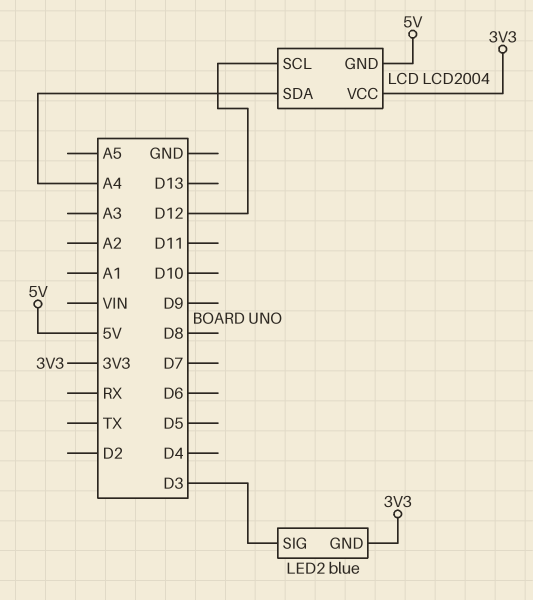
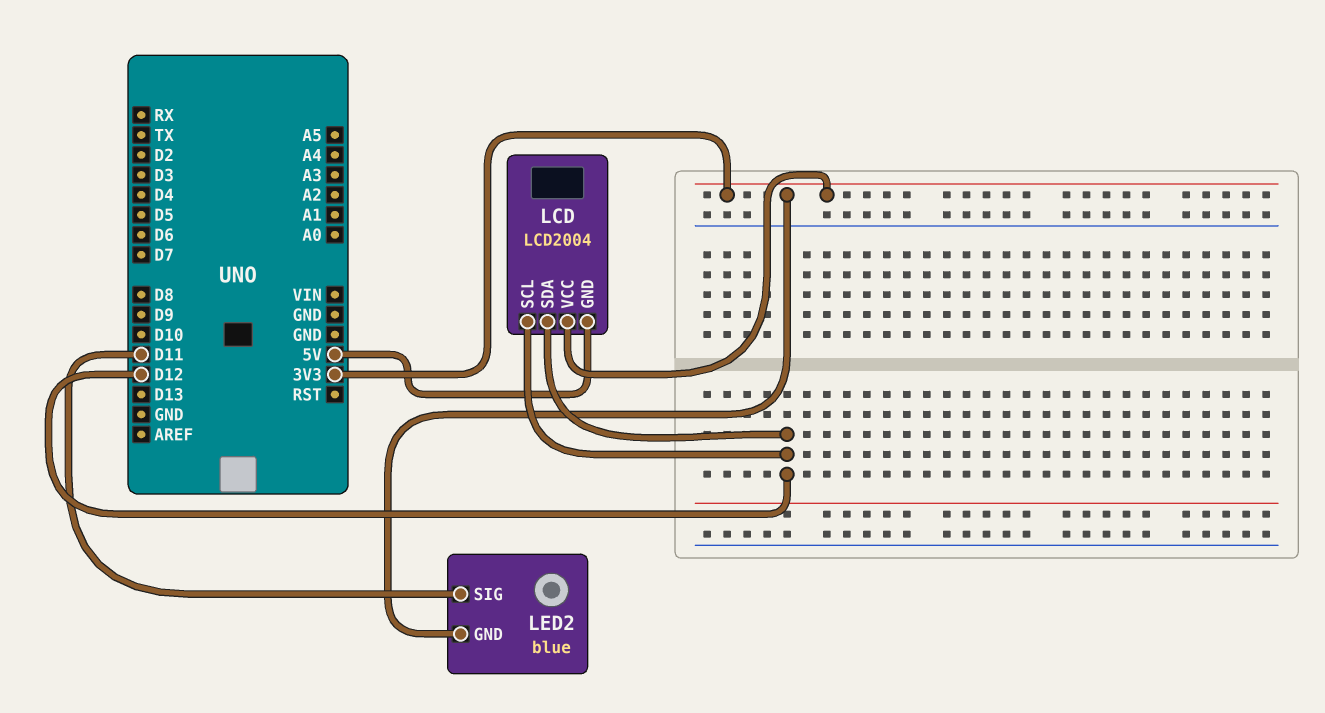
LCD pin SDA: A4 -> D12
LED2 pin SIG: D3 -> D11

